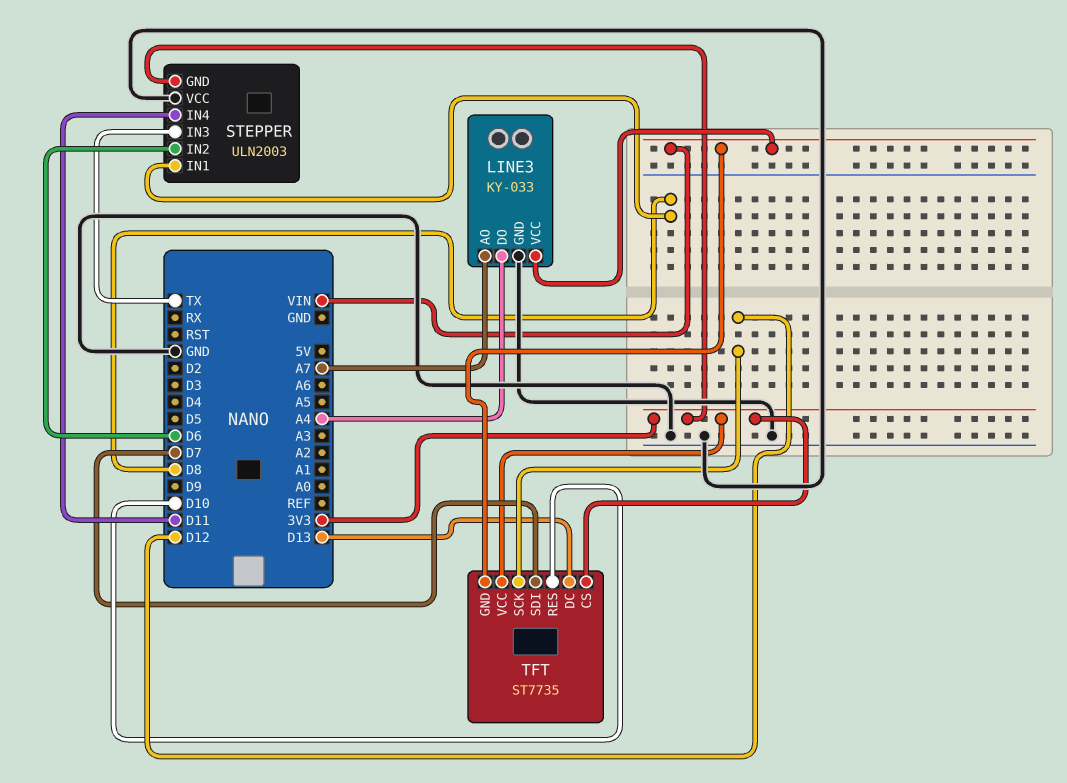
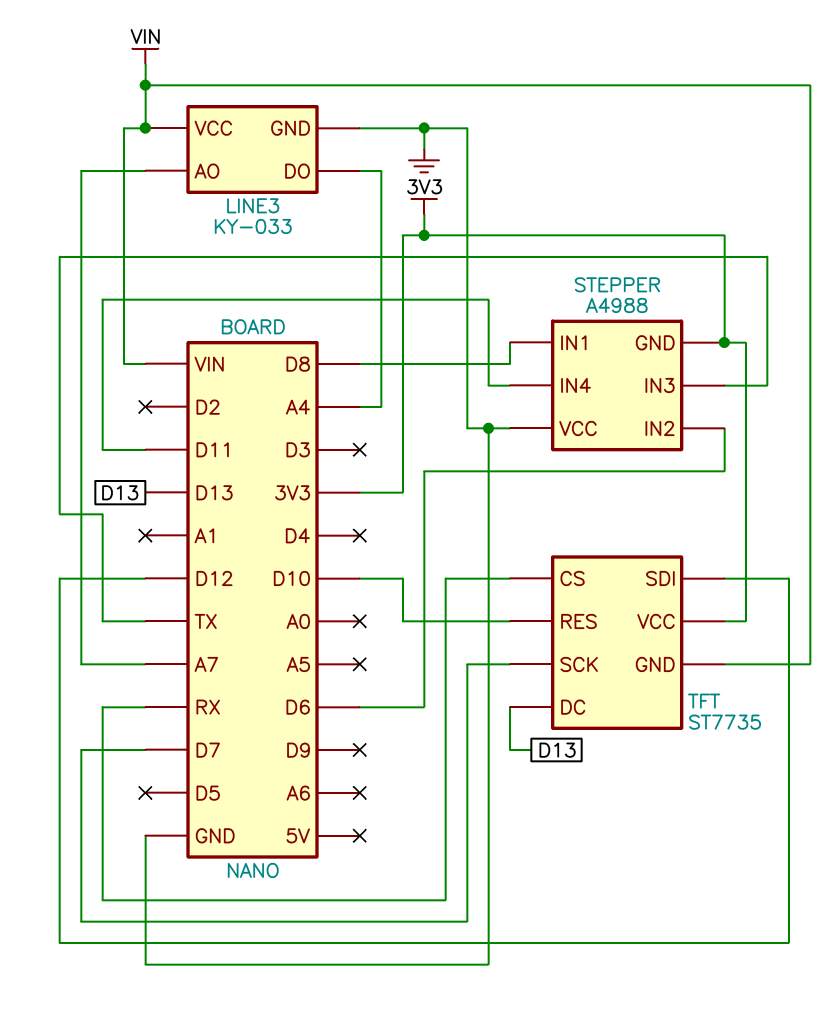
STEPPER: ULN2003 -> A4988
TFT pin CS: 3V3 -> RX
TFT pin SCK: D12 -> D7
TFT pin SDI: D7 -> D12

